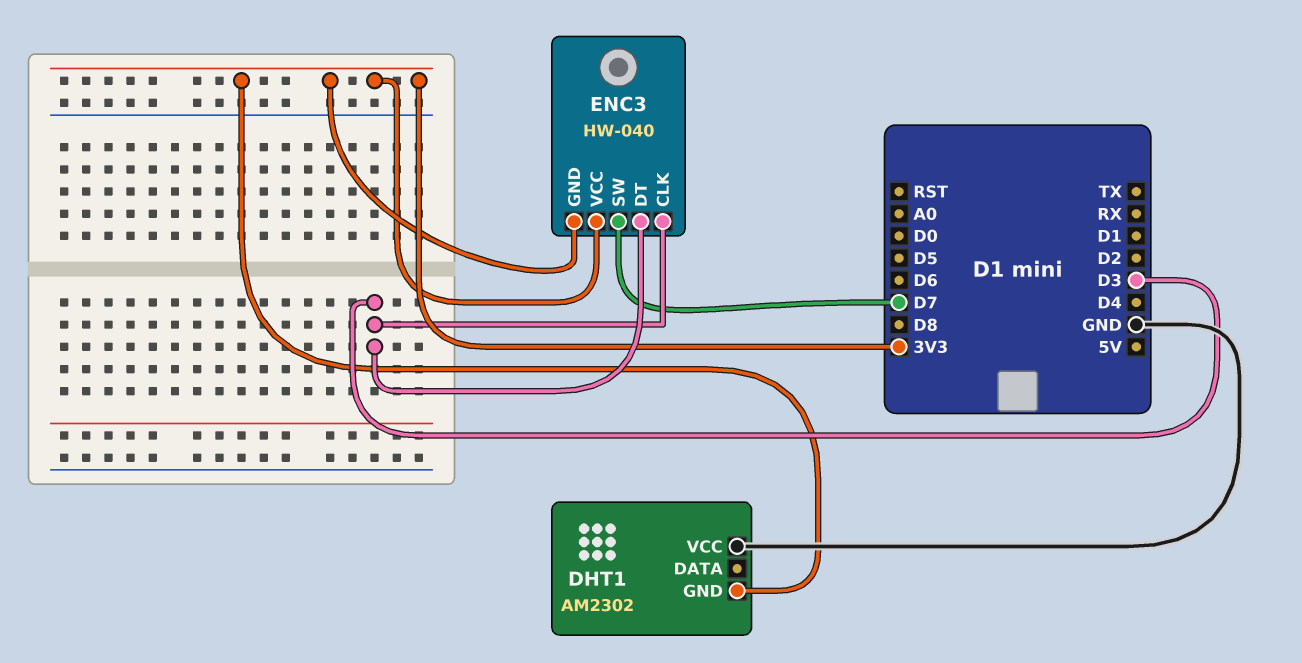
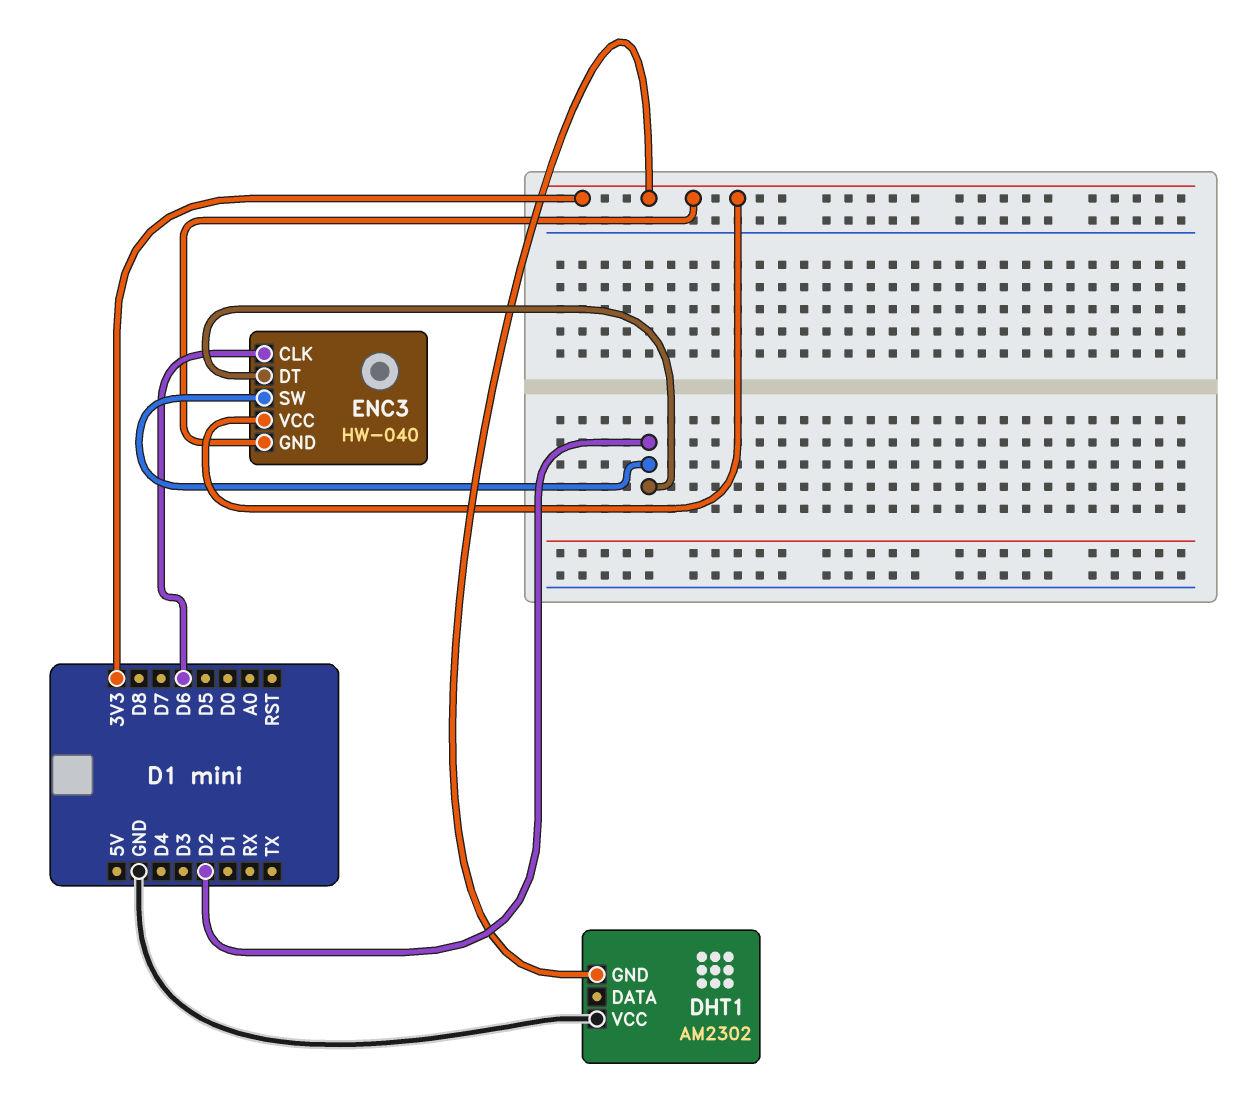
ENC3 pin CLK: D3 -> D6
ENC3 pin DT: D3 -> D2
ENC3 pin SW: D7 -> D2

